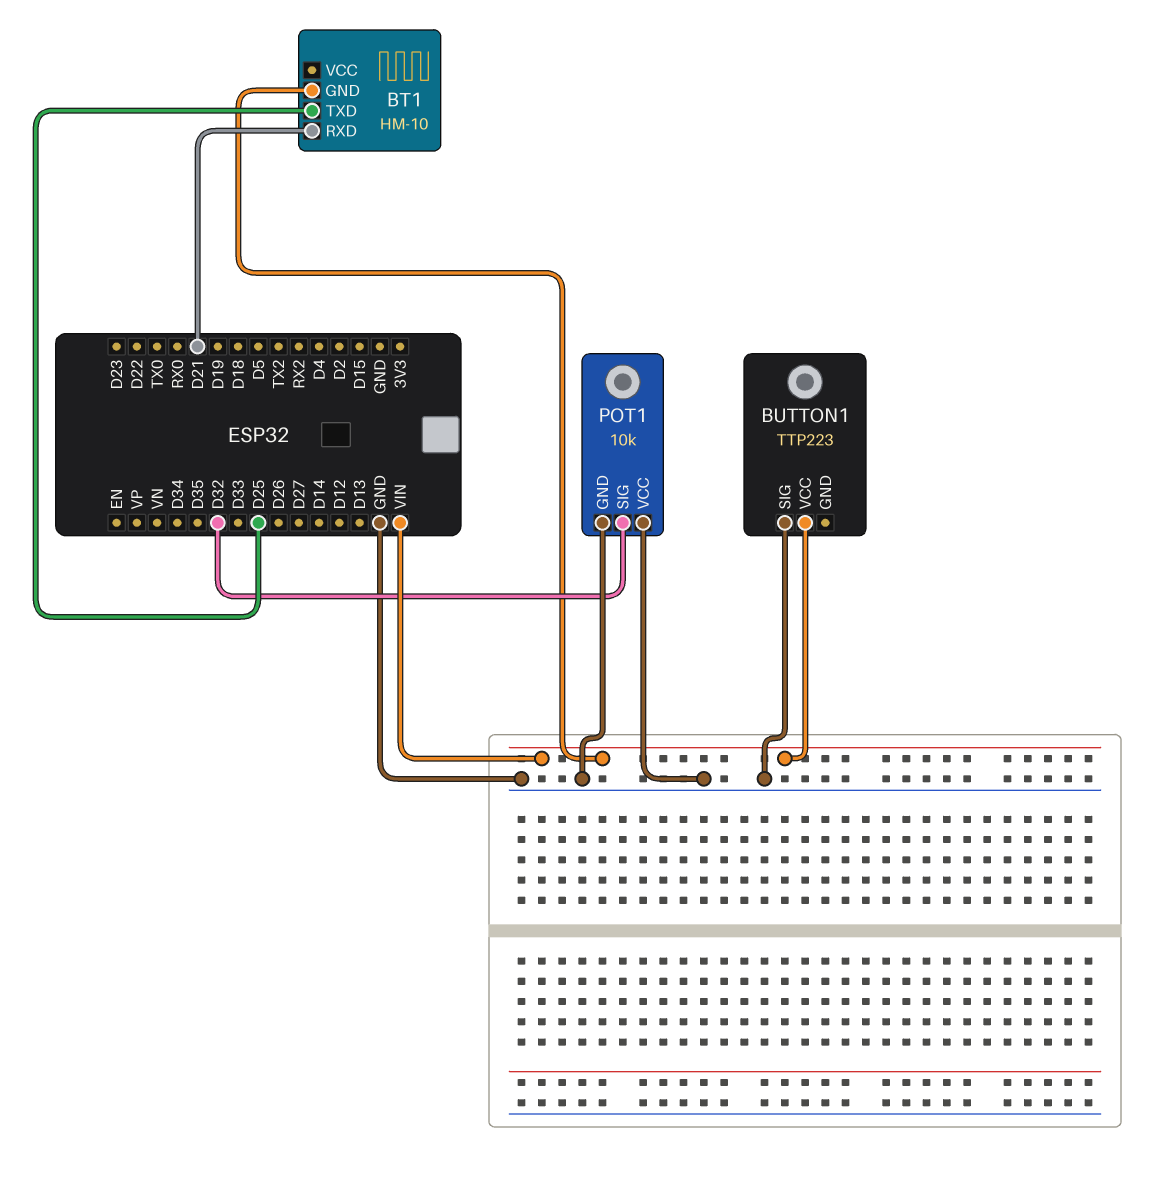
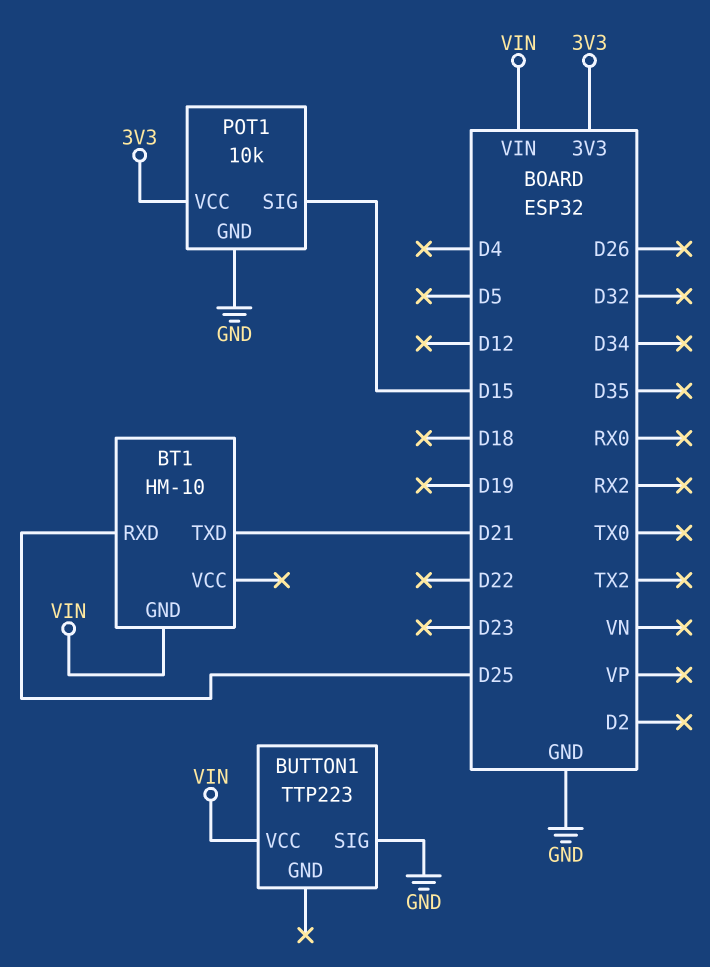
BT1 pin RXD: D21 -> D25
BT1 pin TXD: D25 -> D21
POT1 pin SIG: D32 -> D15
POT1 pin VCC: GND -> 3V3

